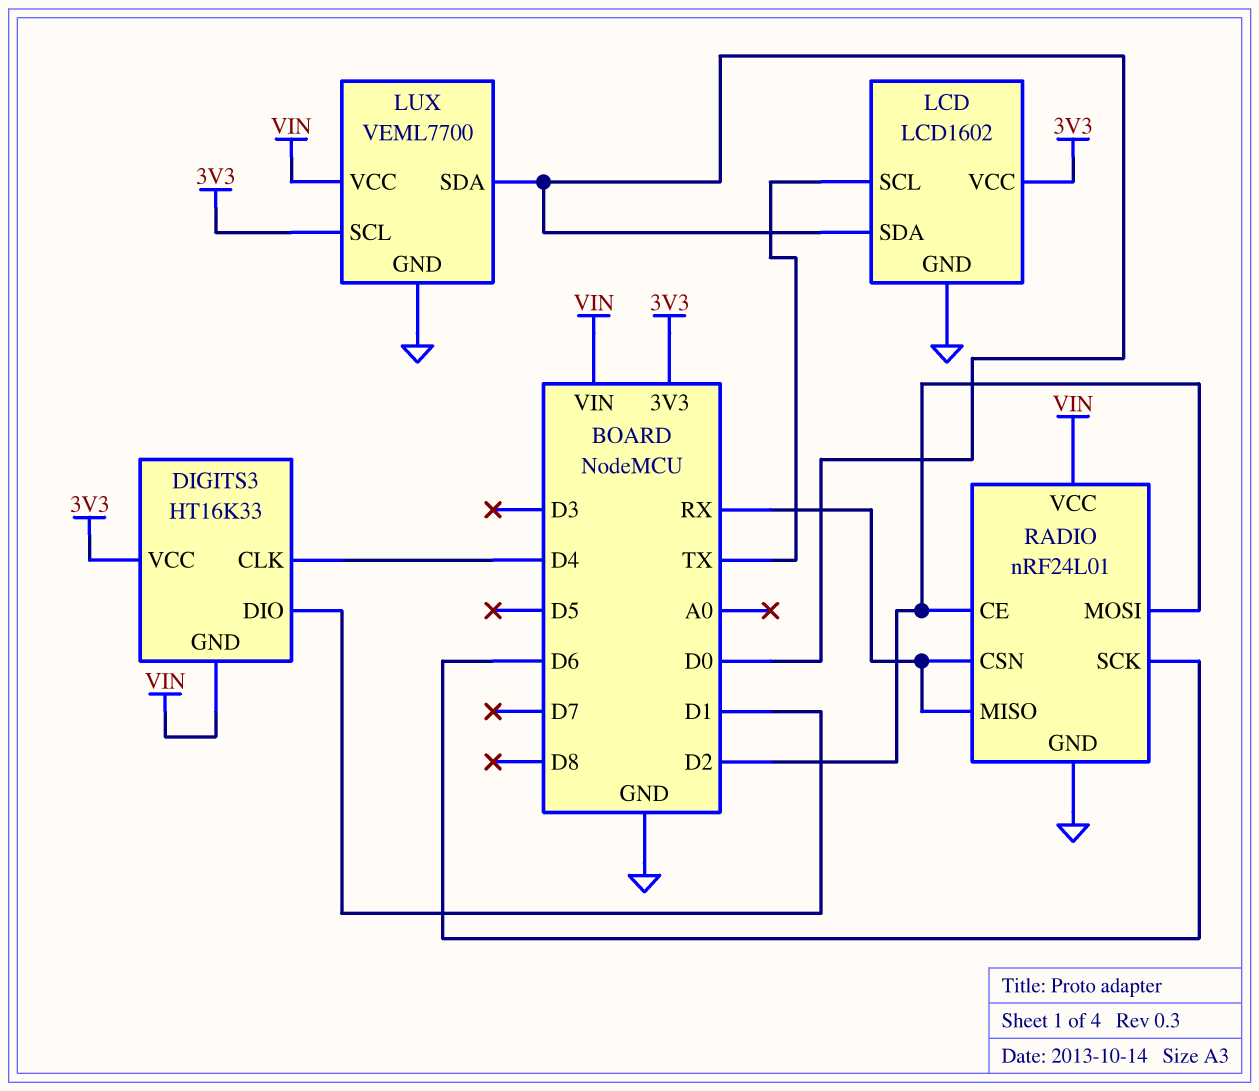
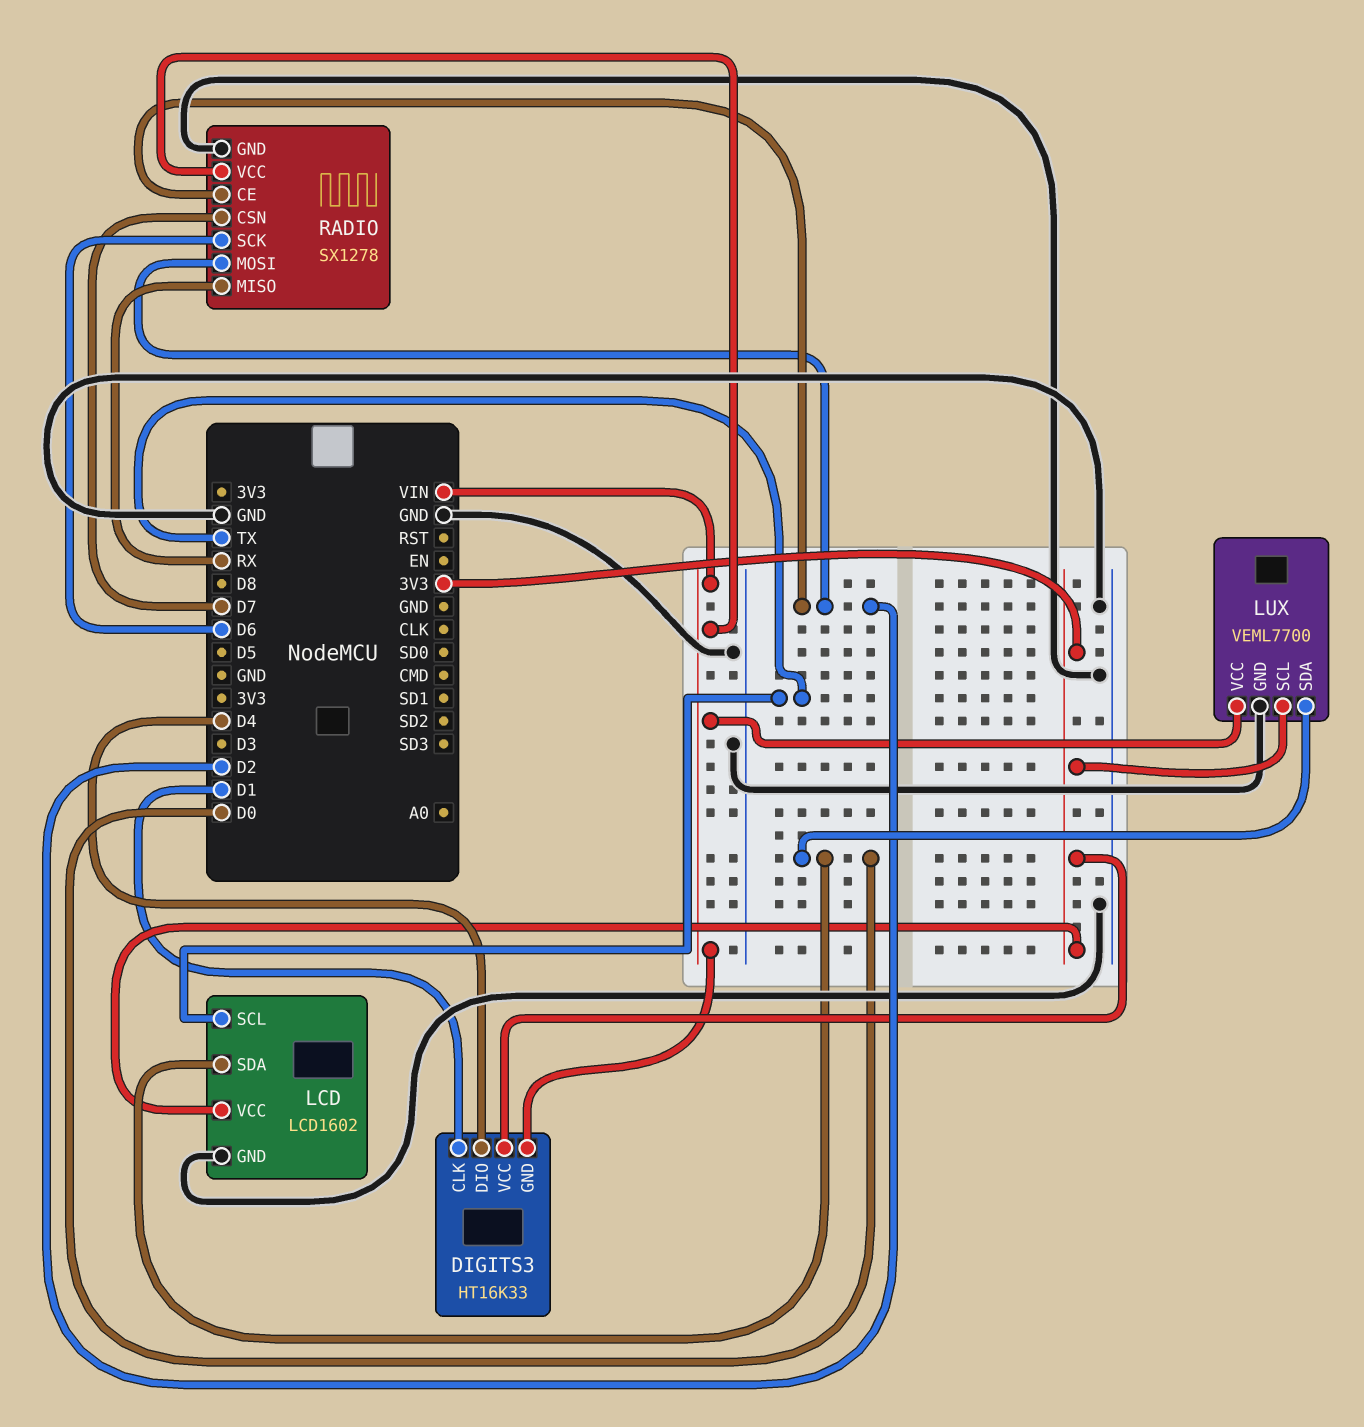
DIGITS3 pin CLK: D4 -> D1
DIGITS3 pin DIO: D1 -> D4
RADIO: nRF24L01 -> SX1278
RADIO pin CSN: RX -> D7

